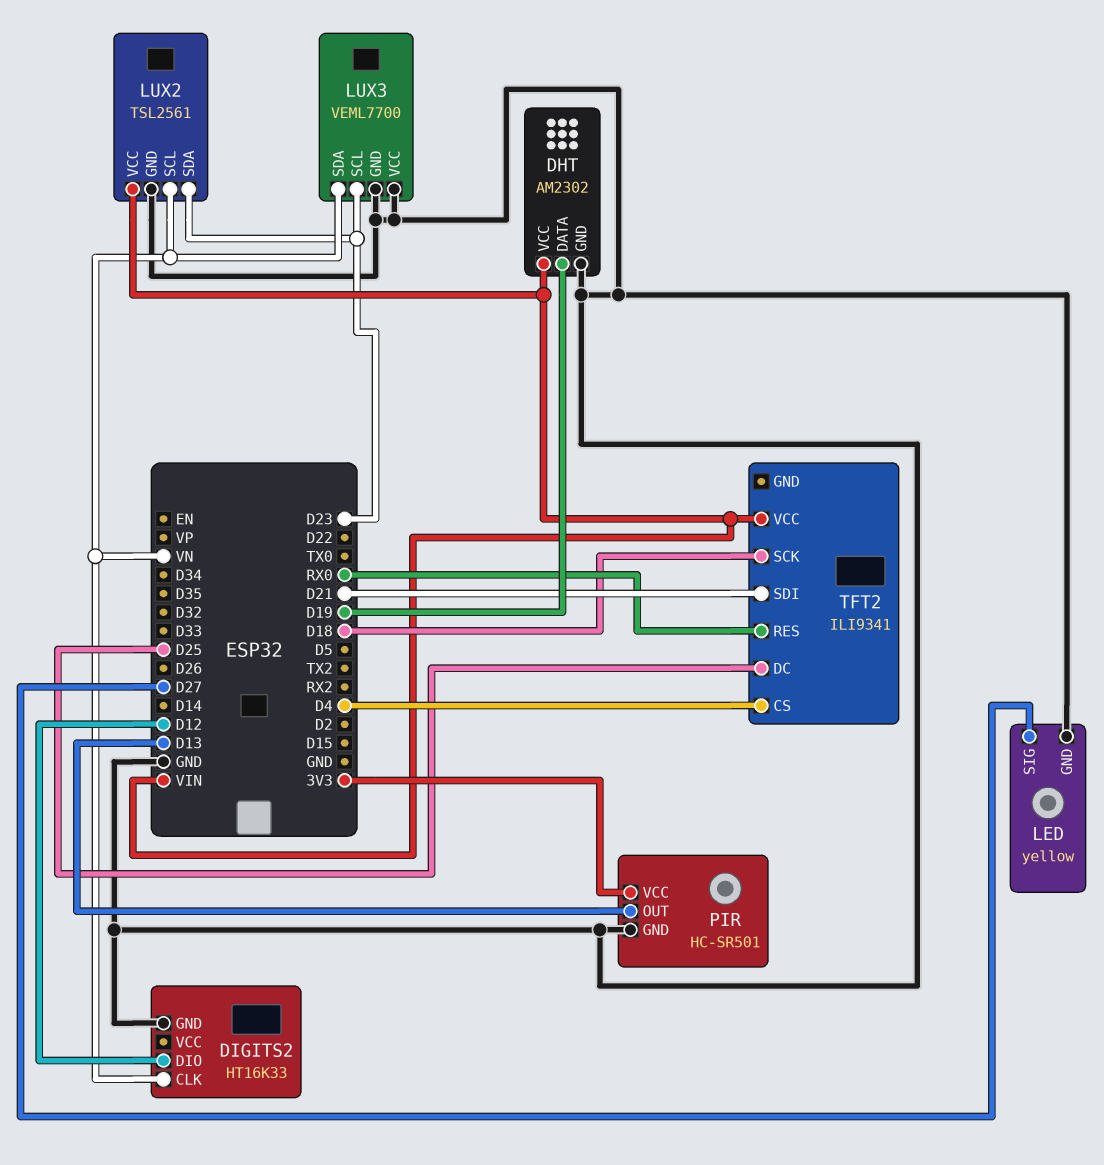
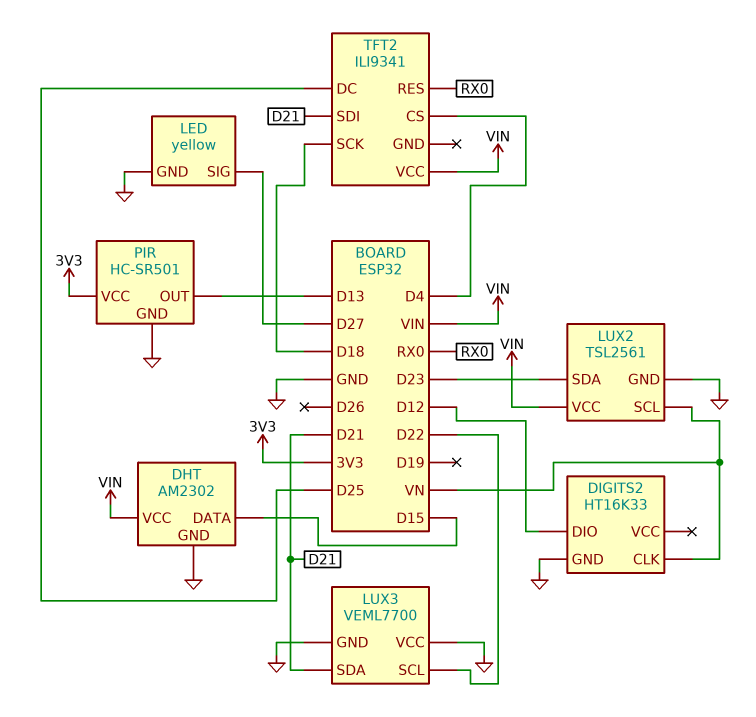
DHT pin DATA: D19 -> D15
LUX3 pin SCL: D23 -> D22
LUX3 pin SDA: VN -> D21

